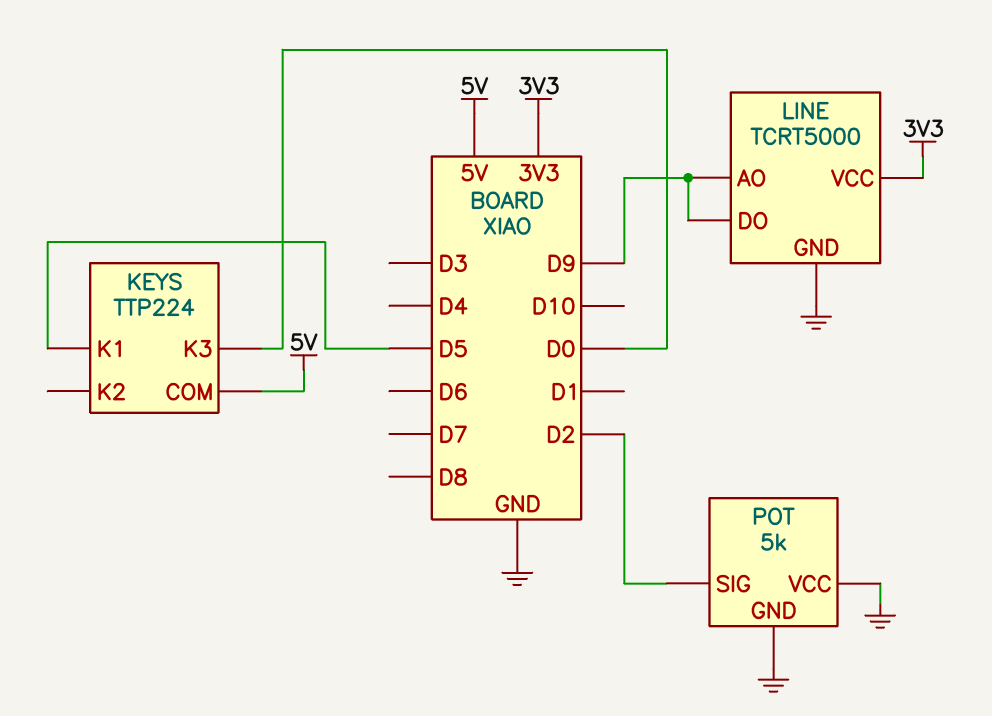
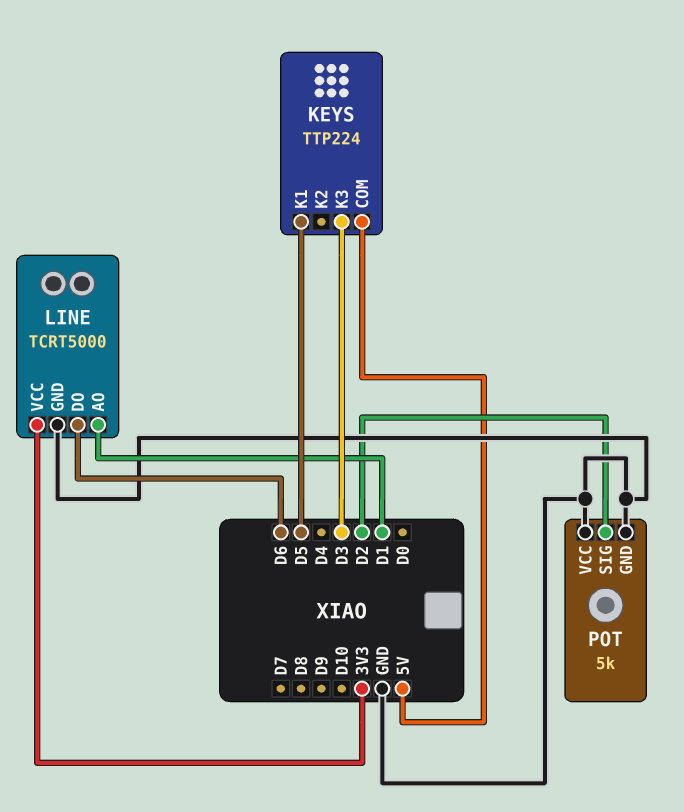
KEYS pin K3: D0 -> D3
LINE pin AO: D9 -> D1
LINE pin DO: D9 -> D6

